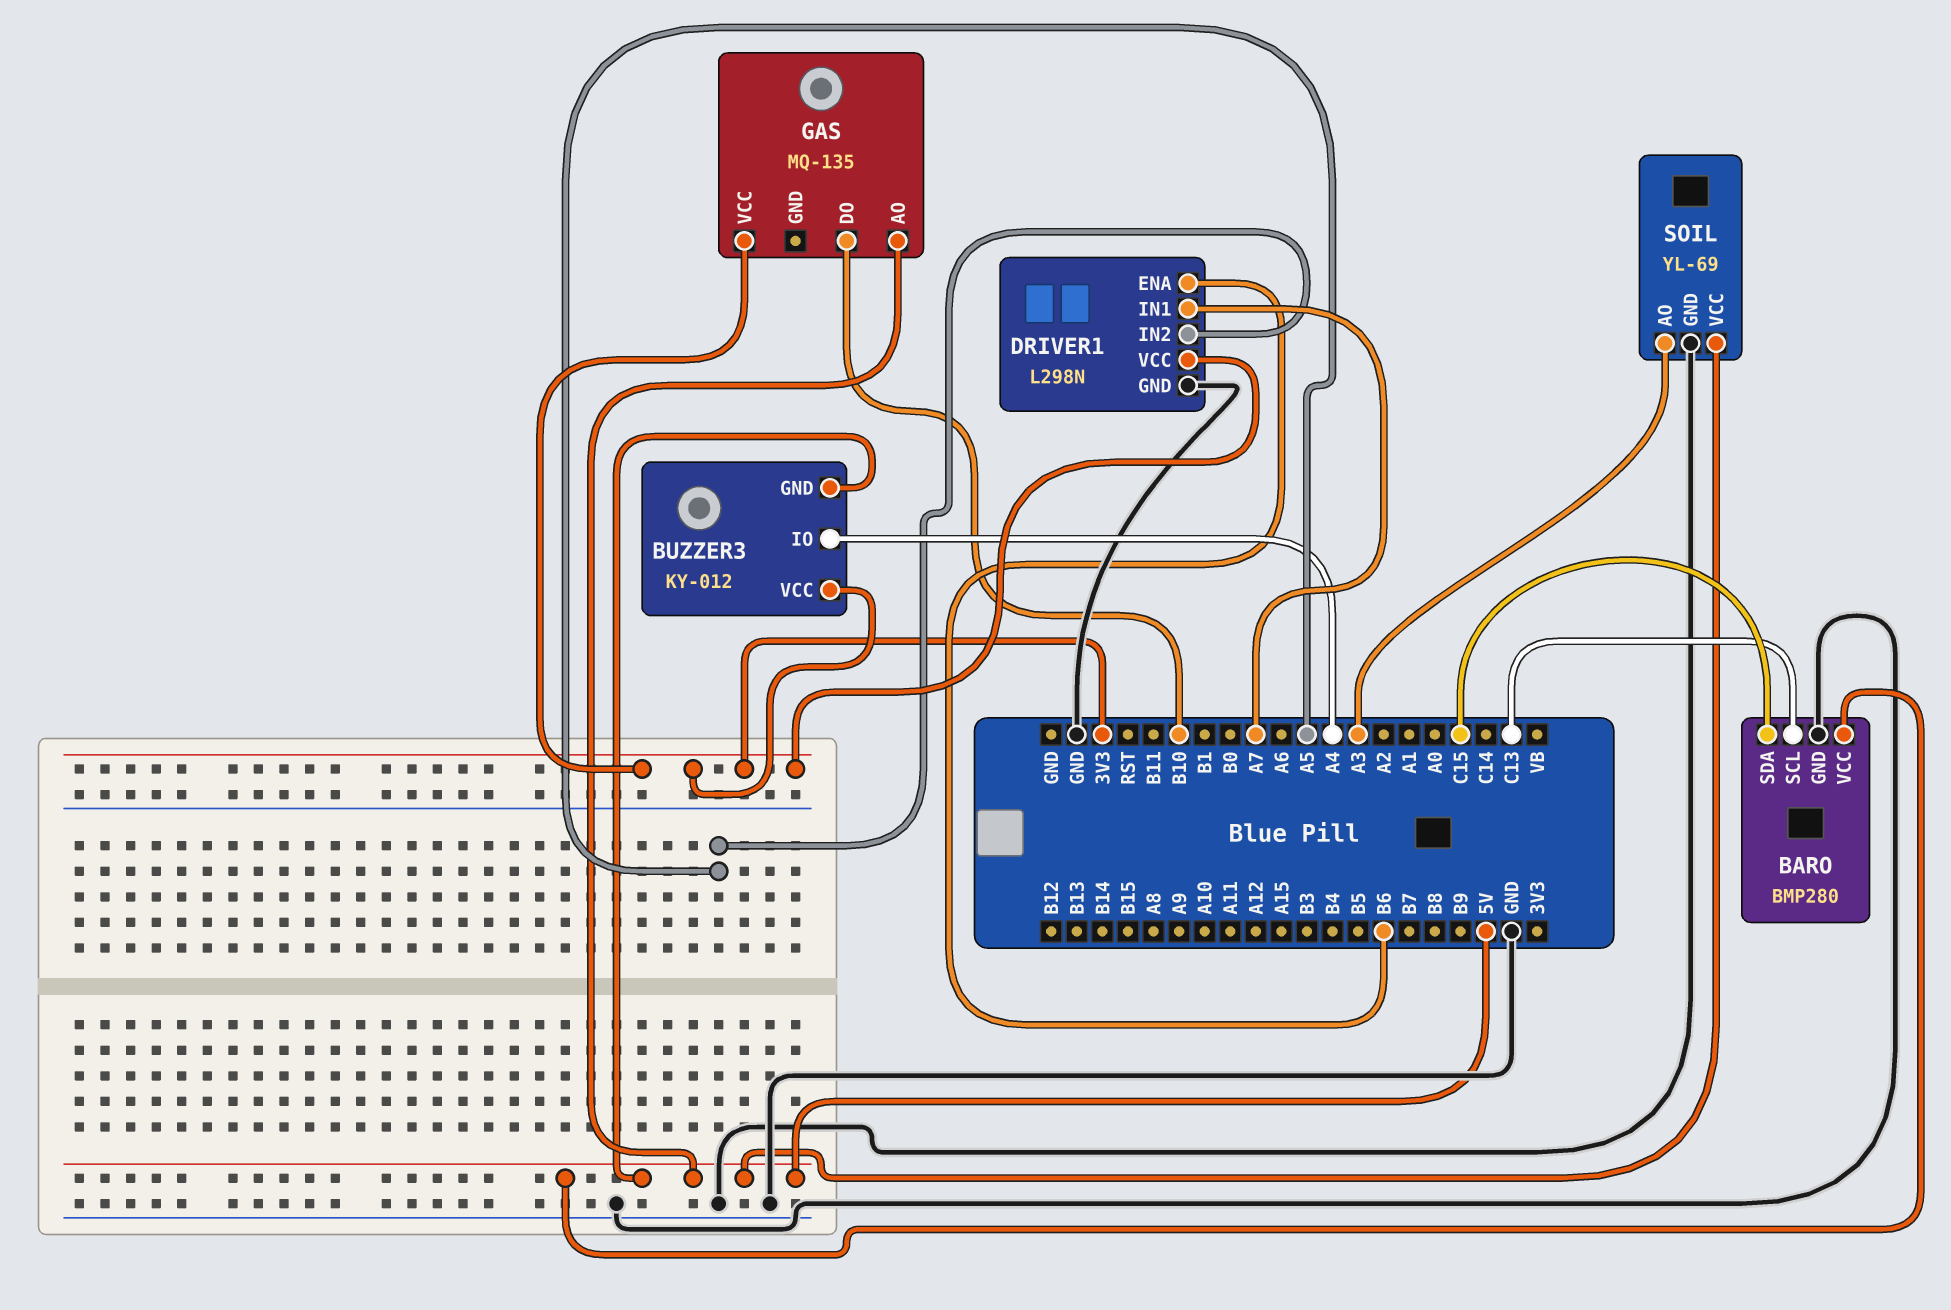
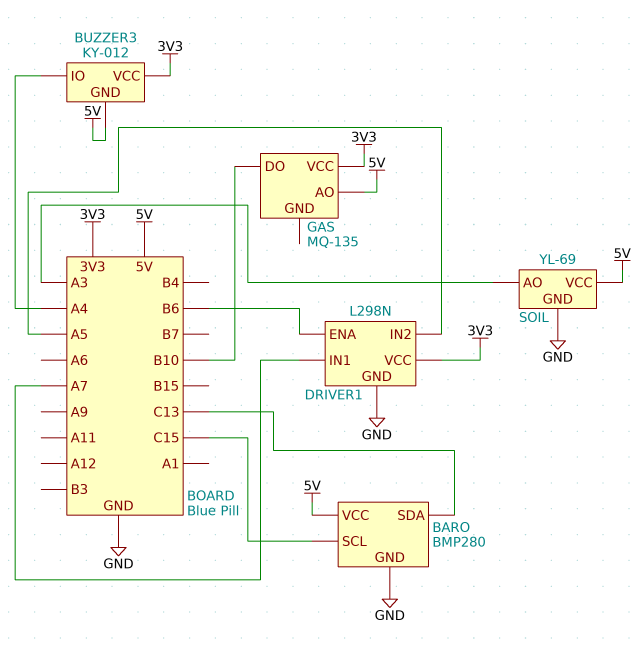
BARO pin SCL: C13 -> C15
BARO pin SDA: C15 -> C13

